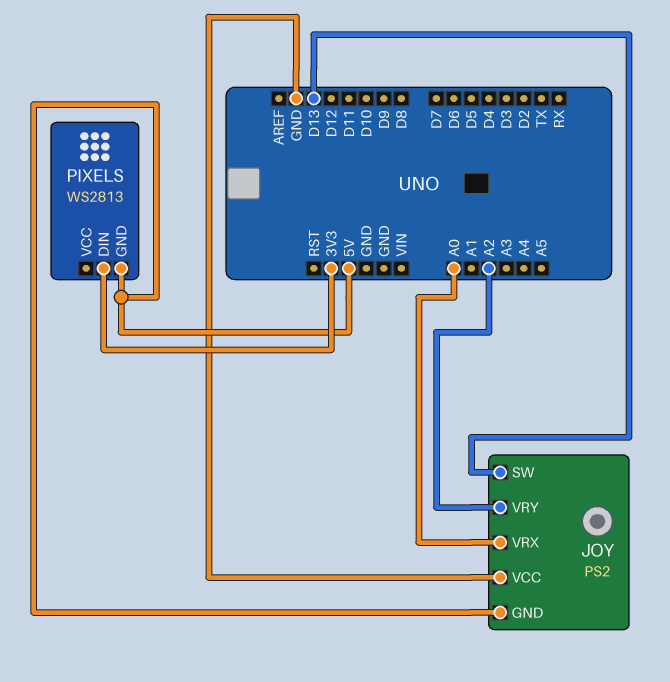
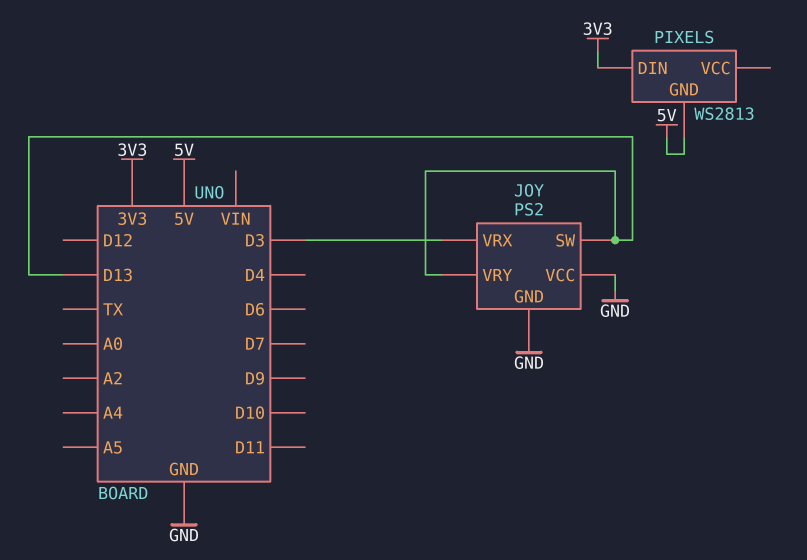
JOY pin GND: 5V -> GND
JOY pin VRX: A0 -> D3
JOY pin VRY: A2 -> D13

